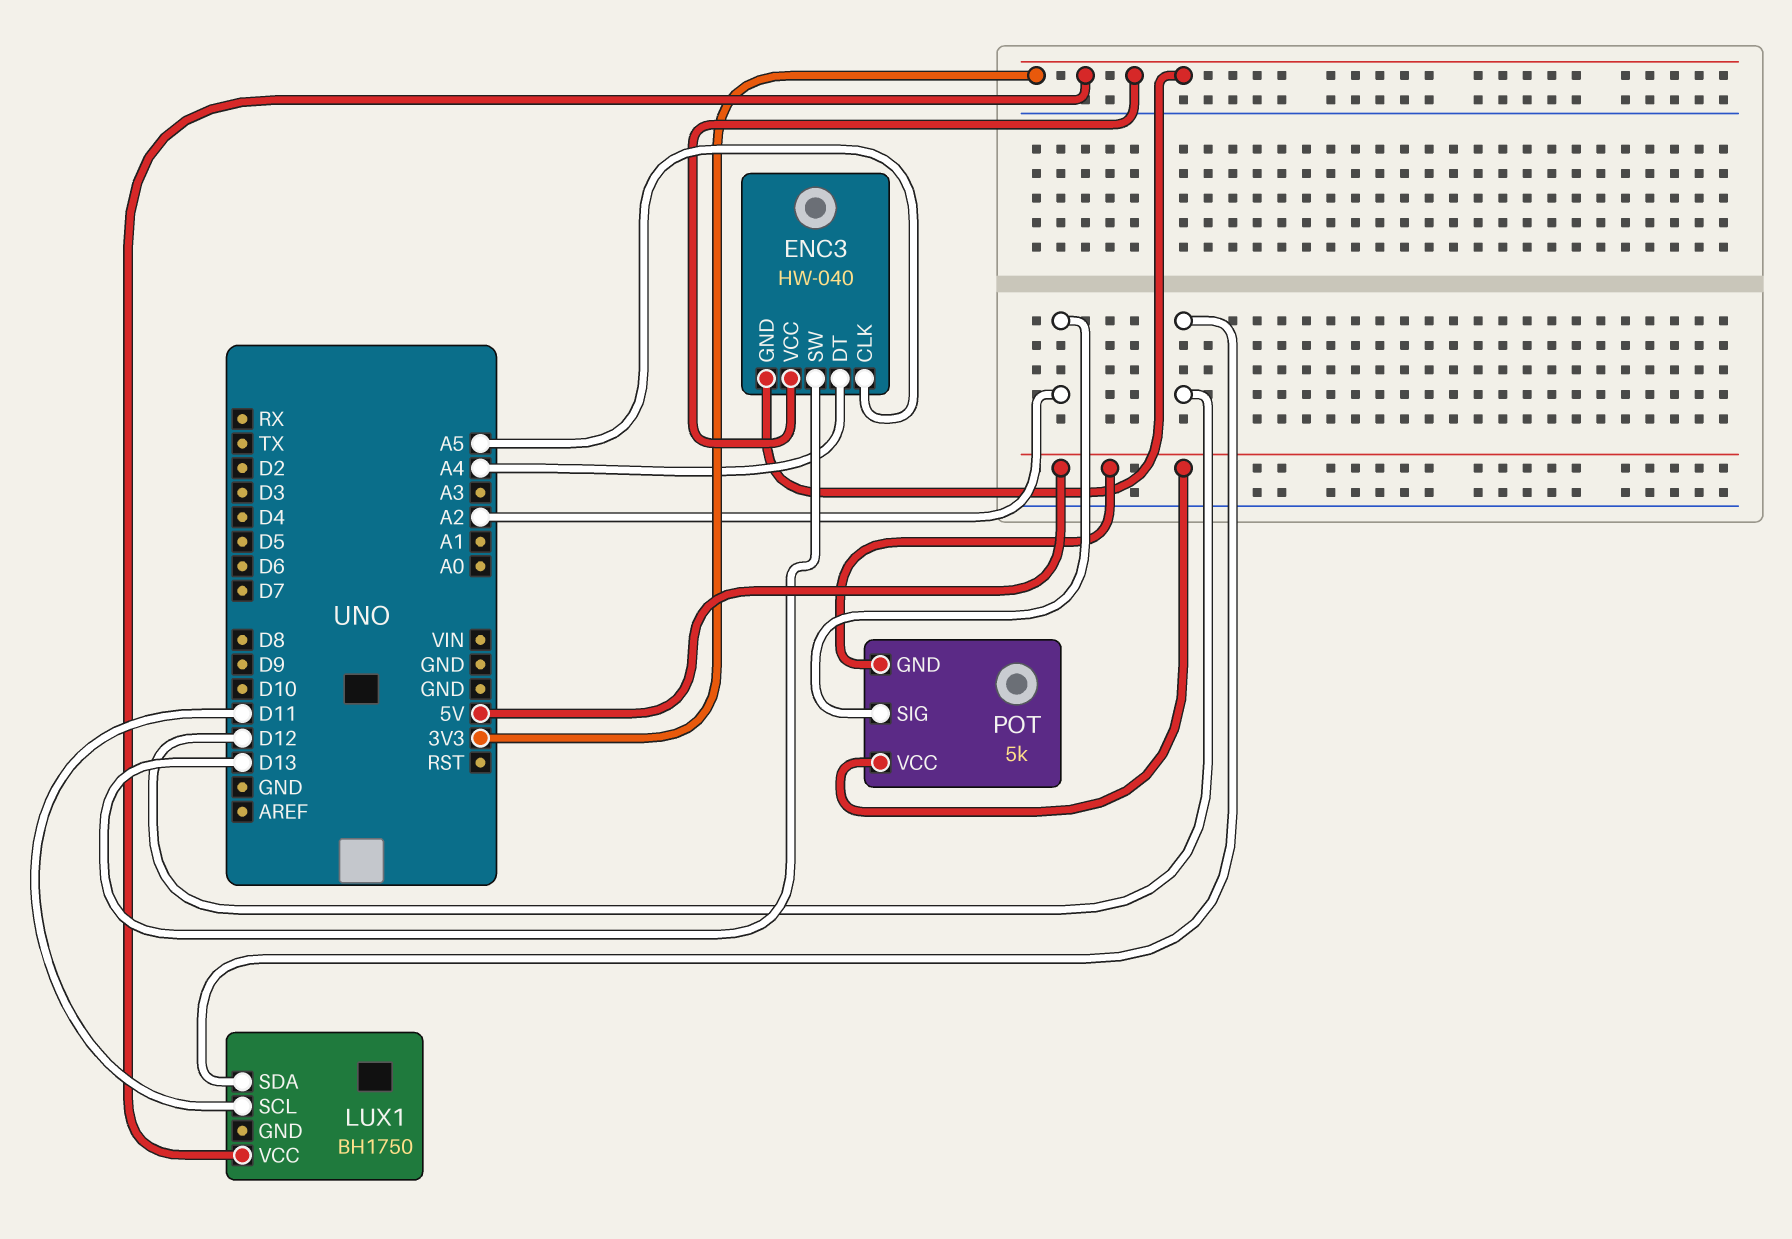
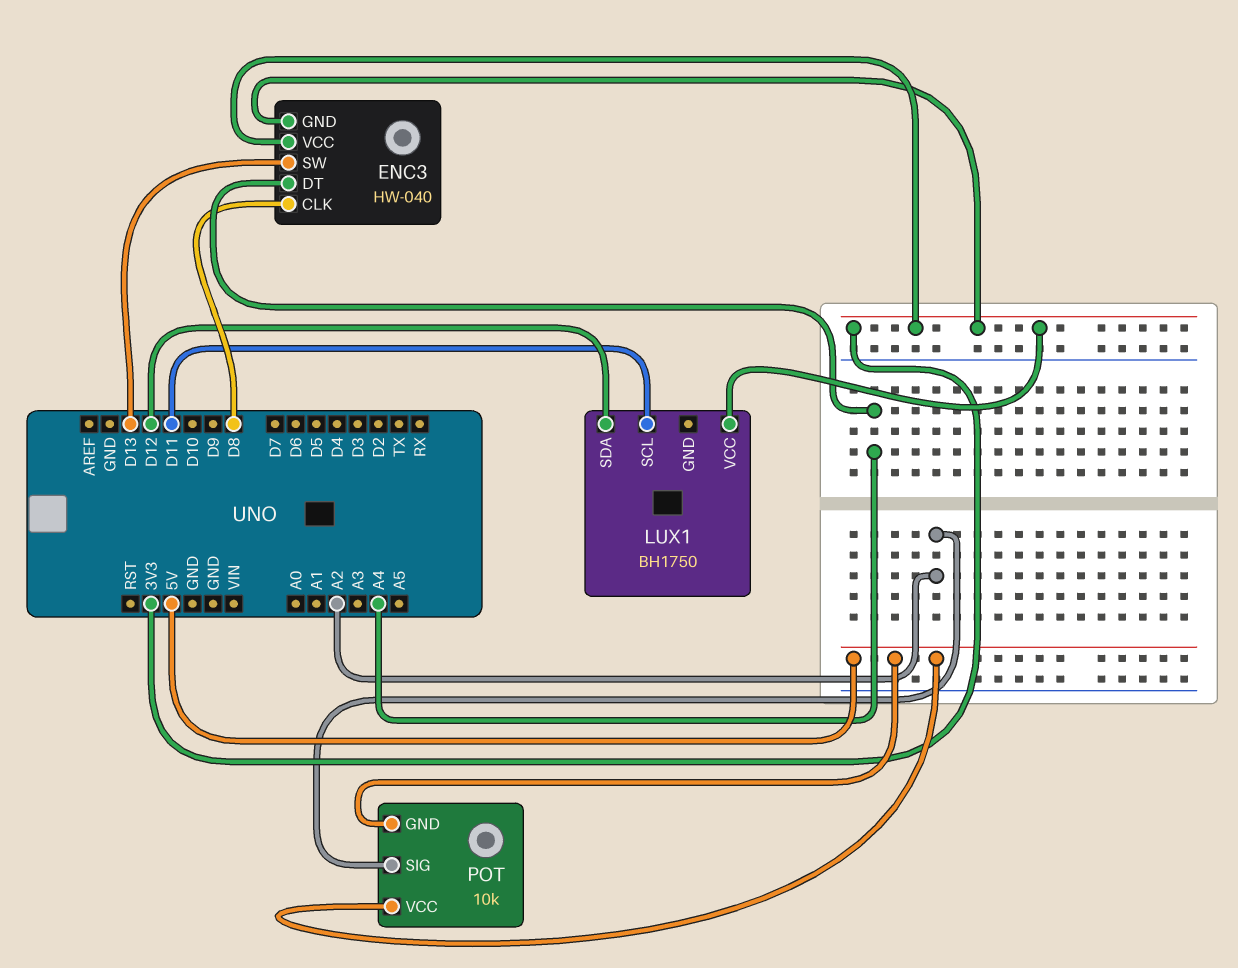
ENC3 pin CLK: A5 -> D8
POT: 5k -> 10k

